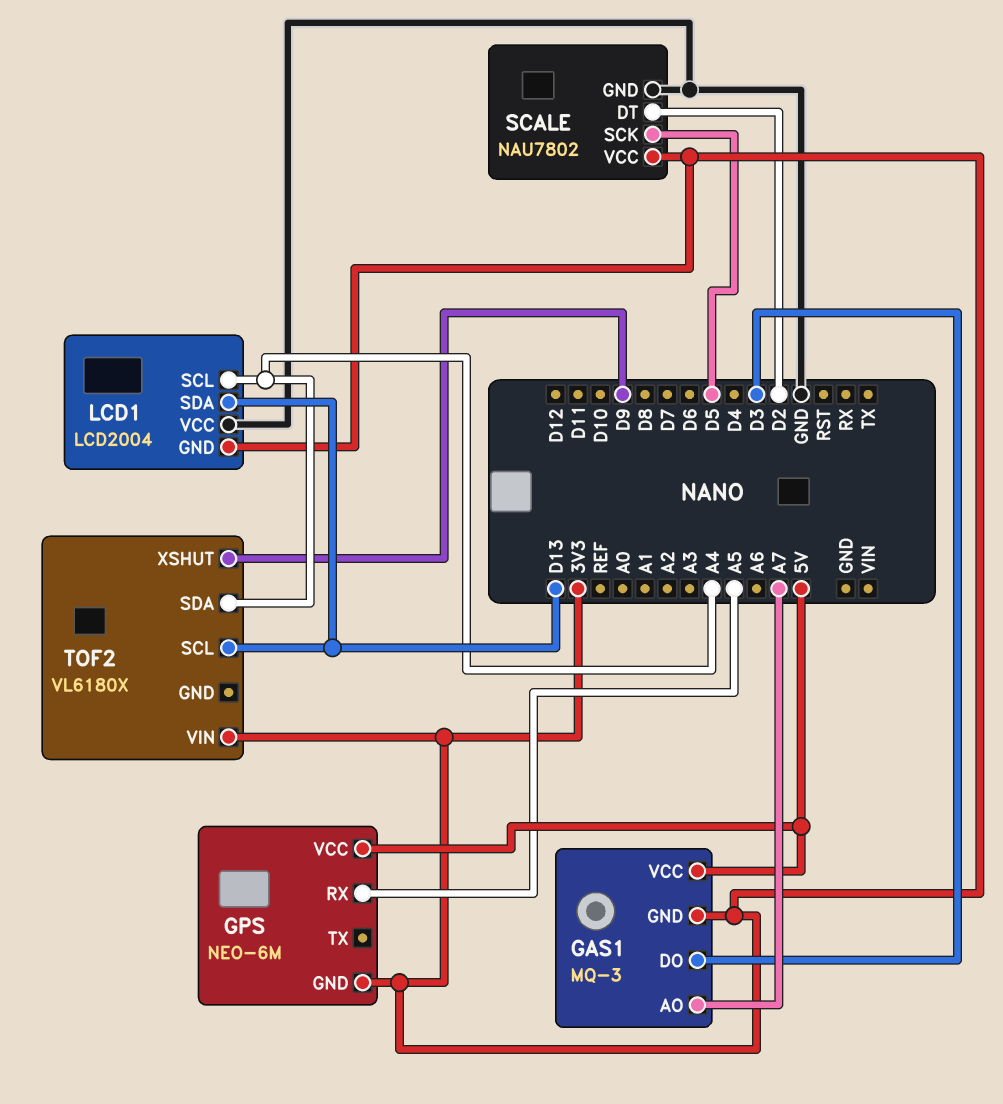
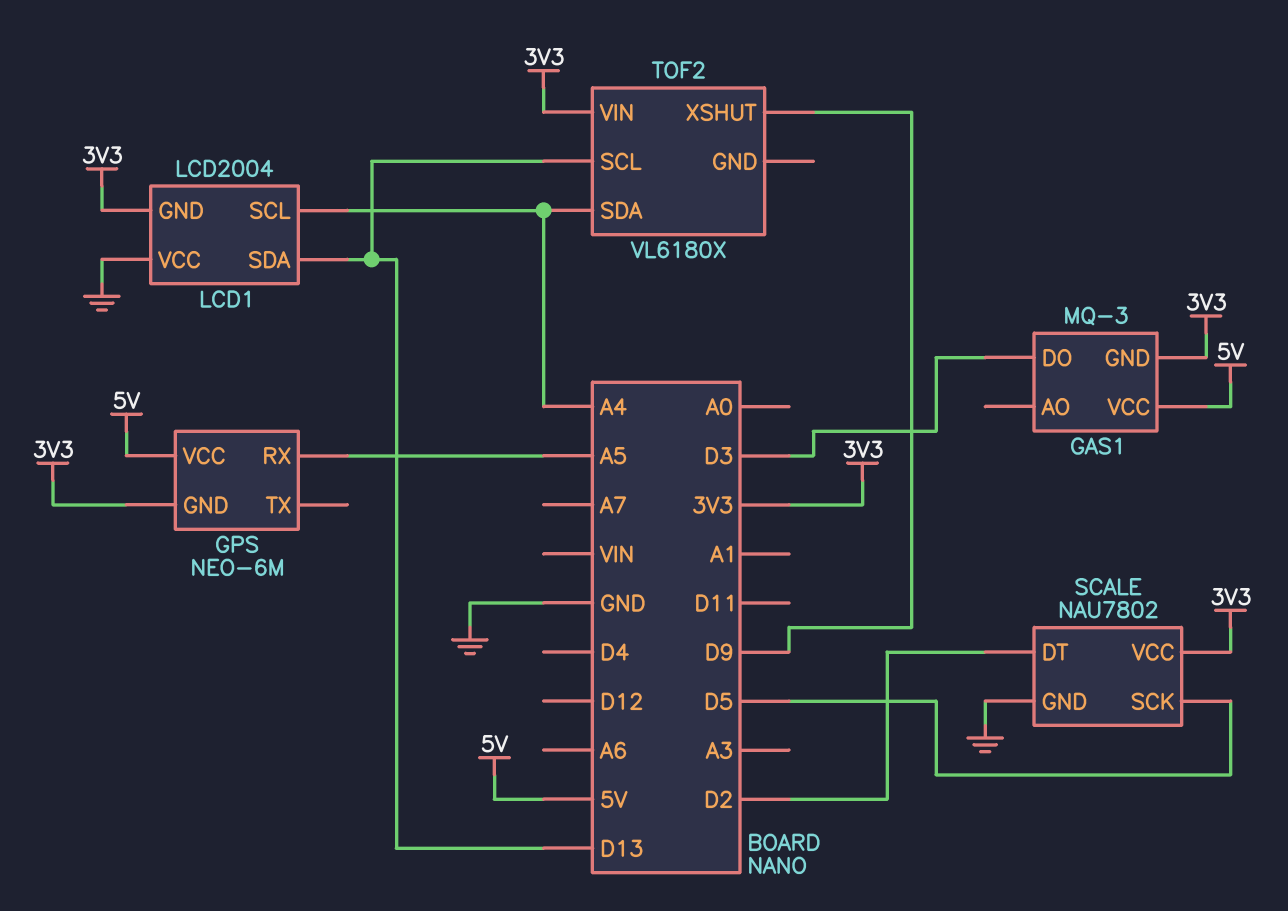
GAS1 pin AO: A7 -> none

